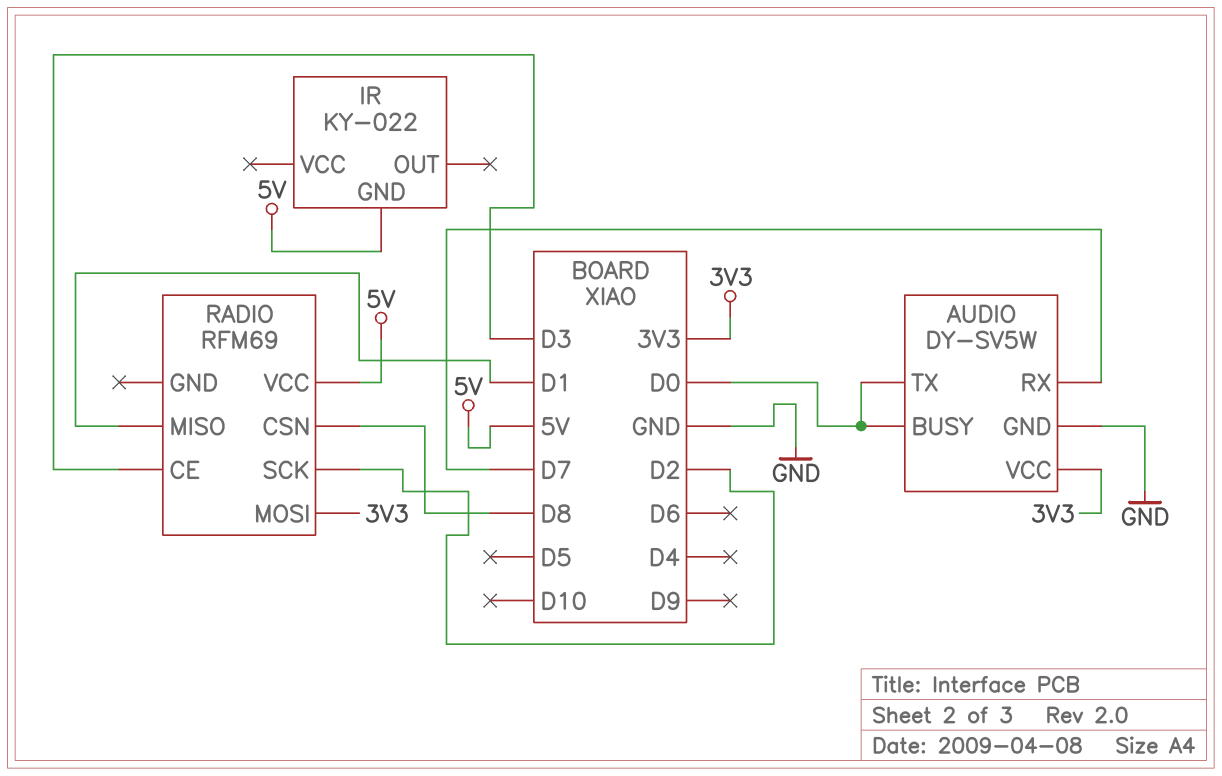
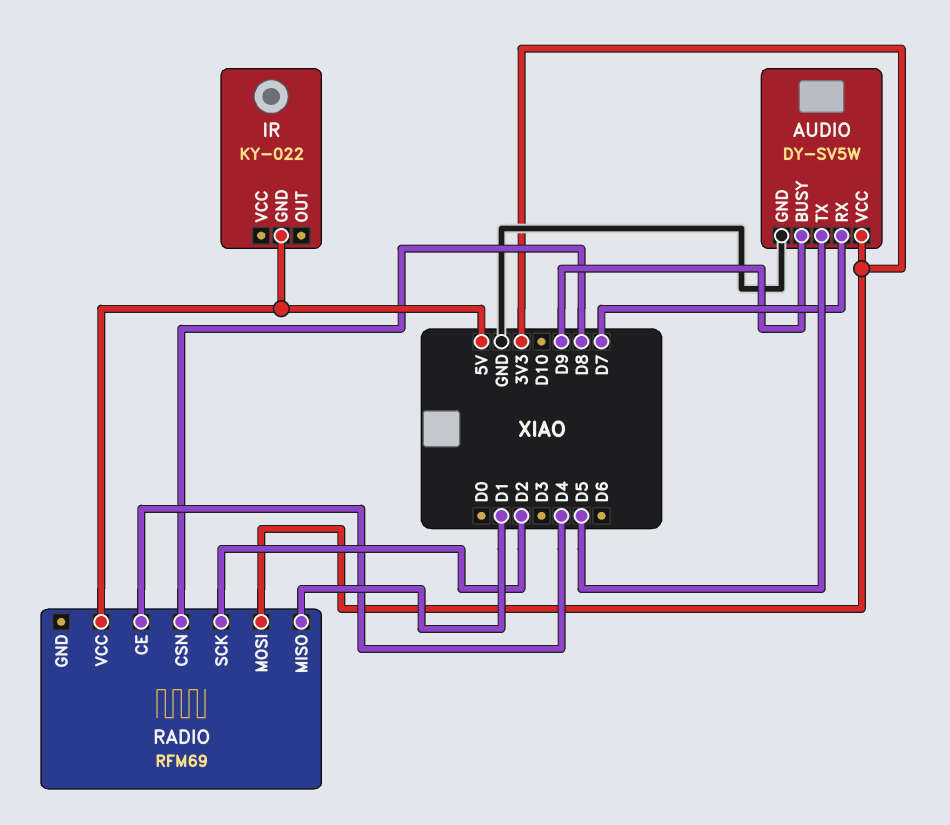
AUDIO pin BUSY: D0 -> D9
AUDIO pin TX: D0 -> D5
RADIO pin CE: D3 -> D4

